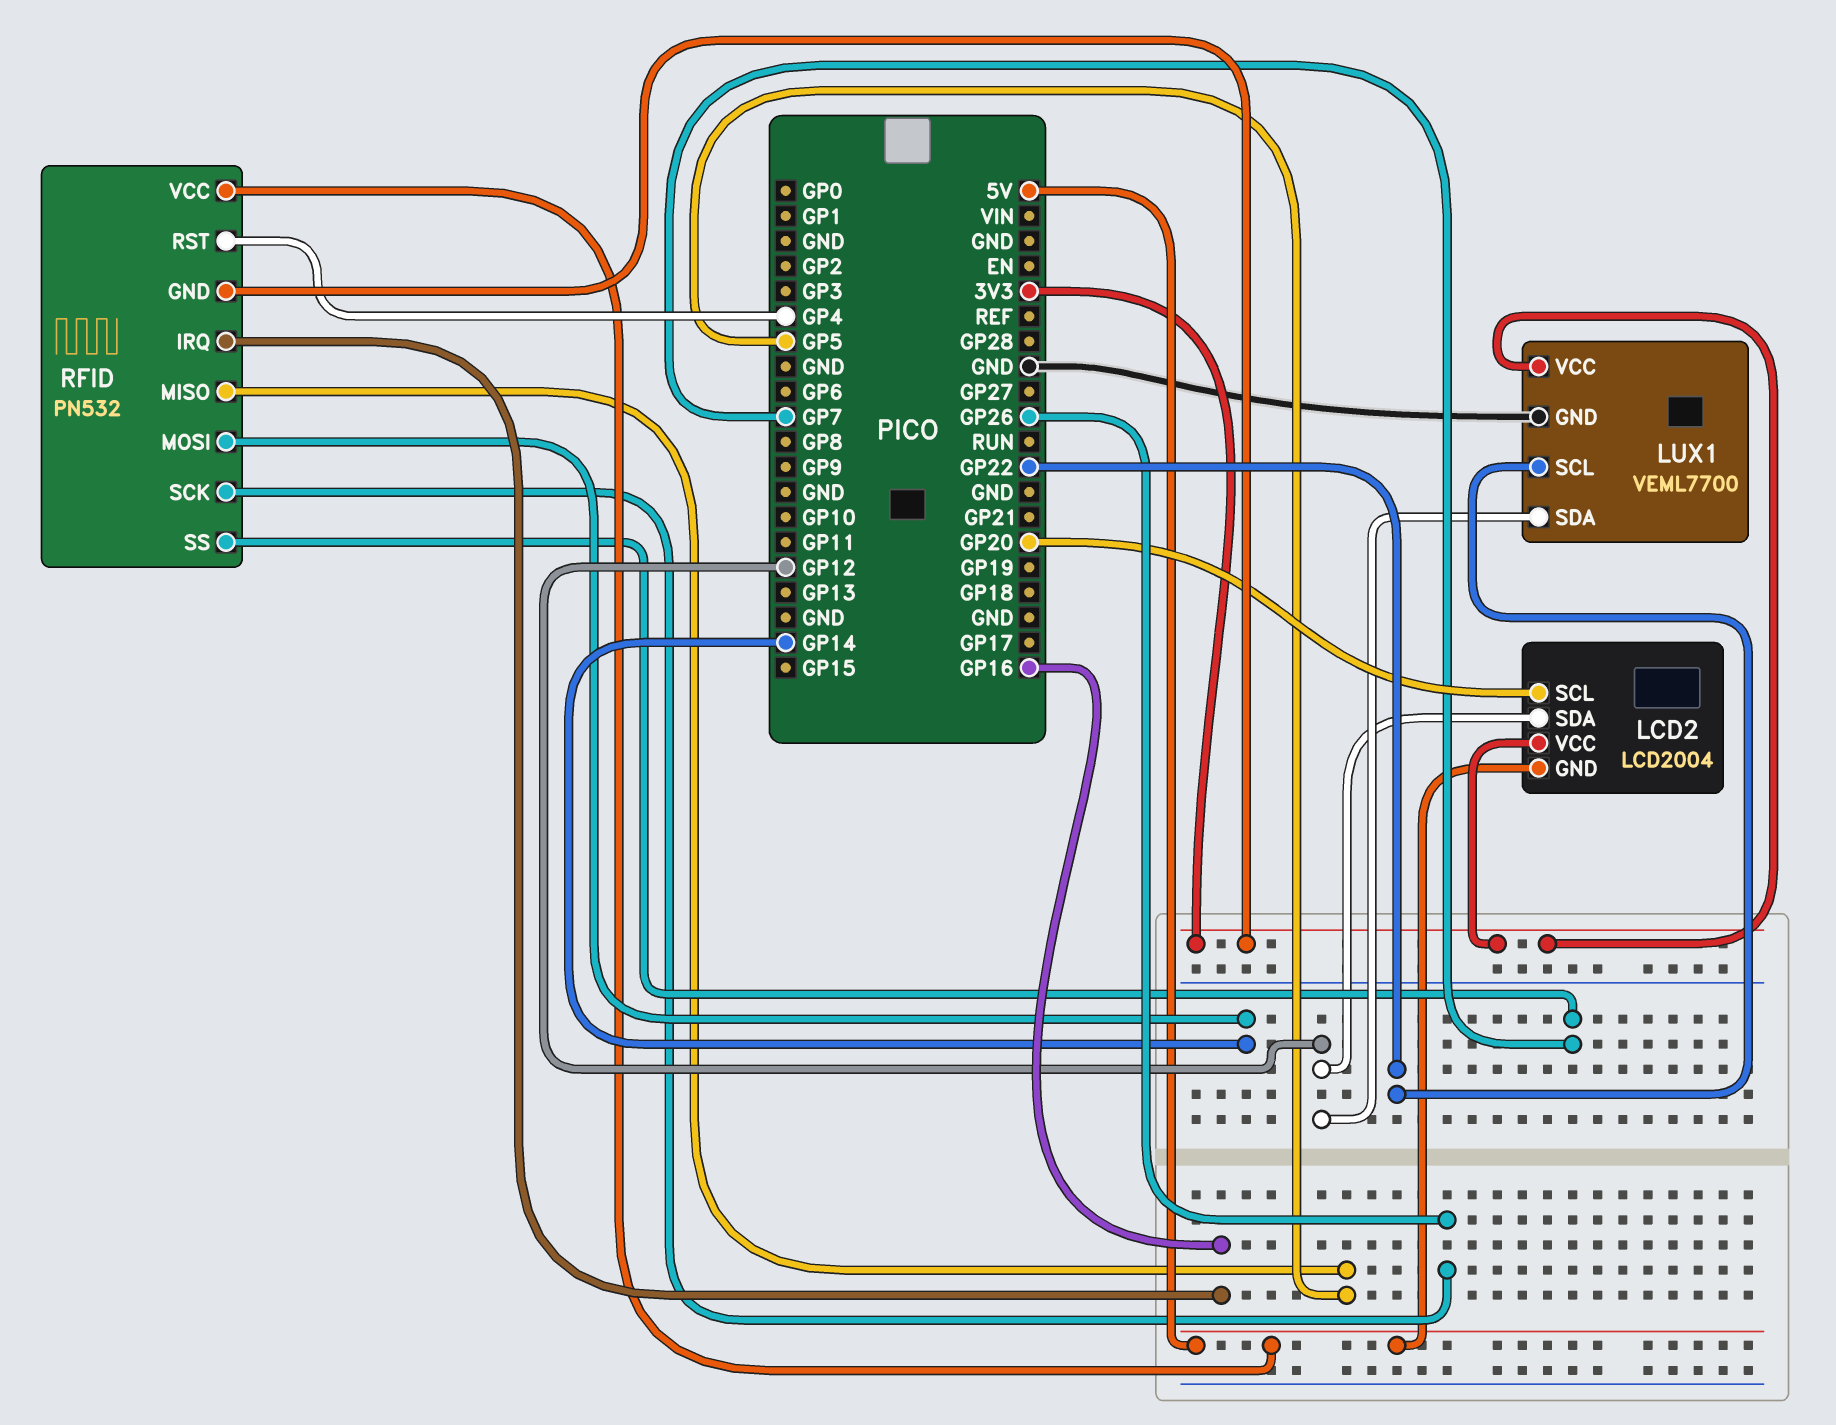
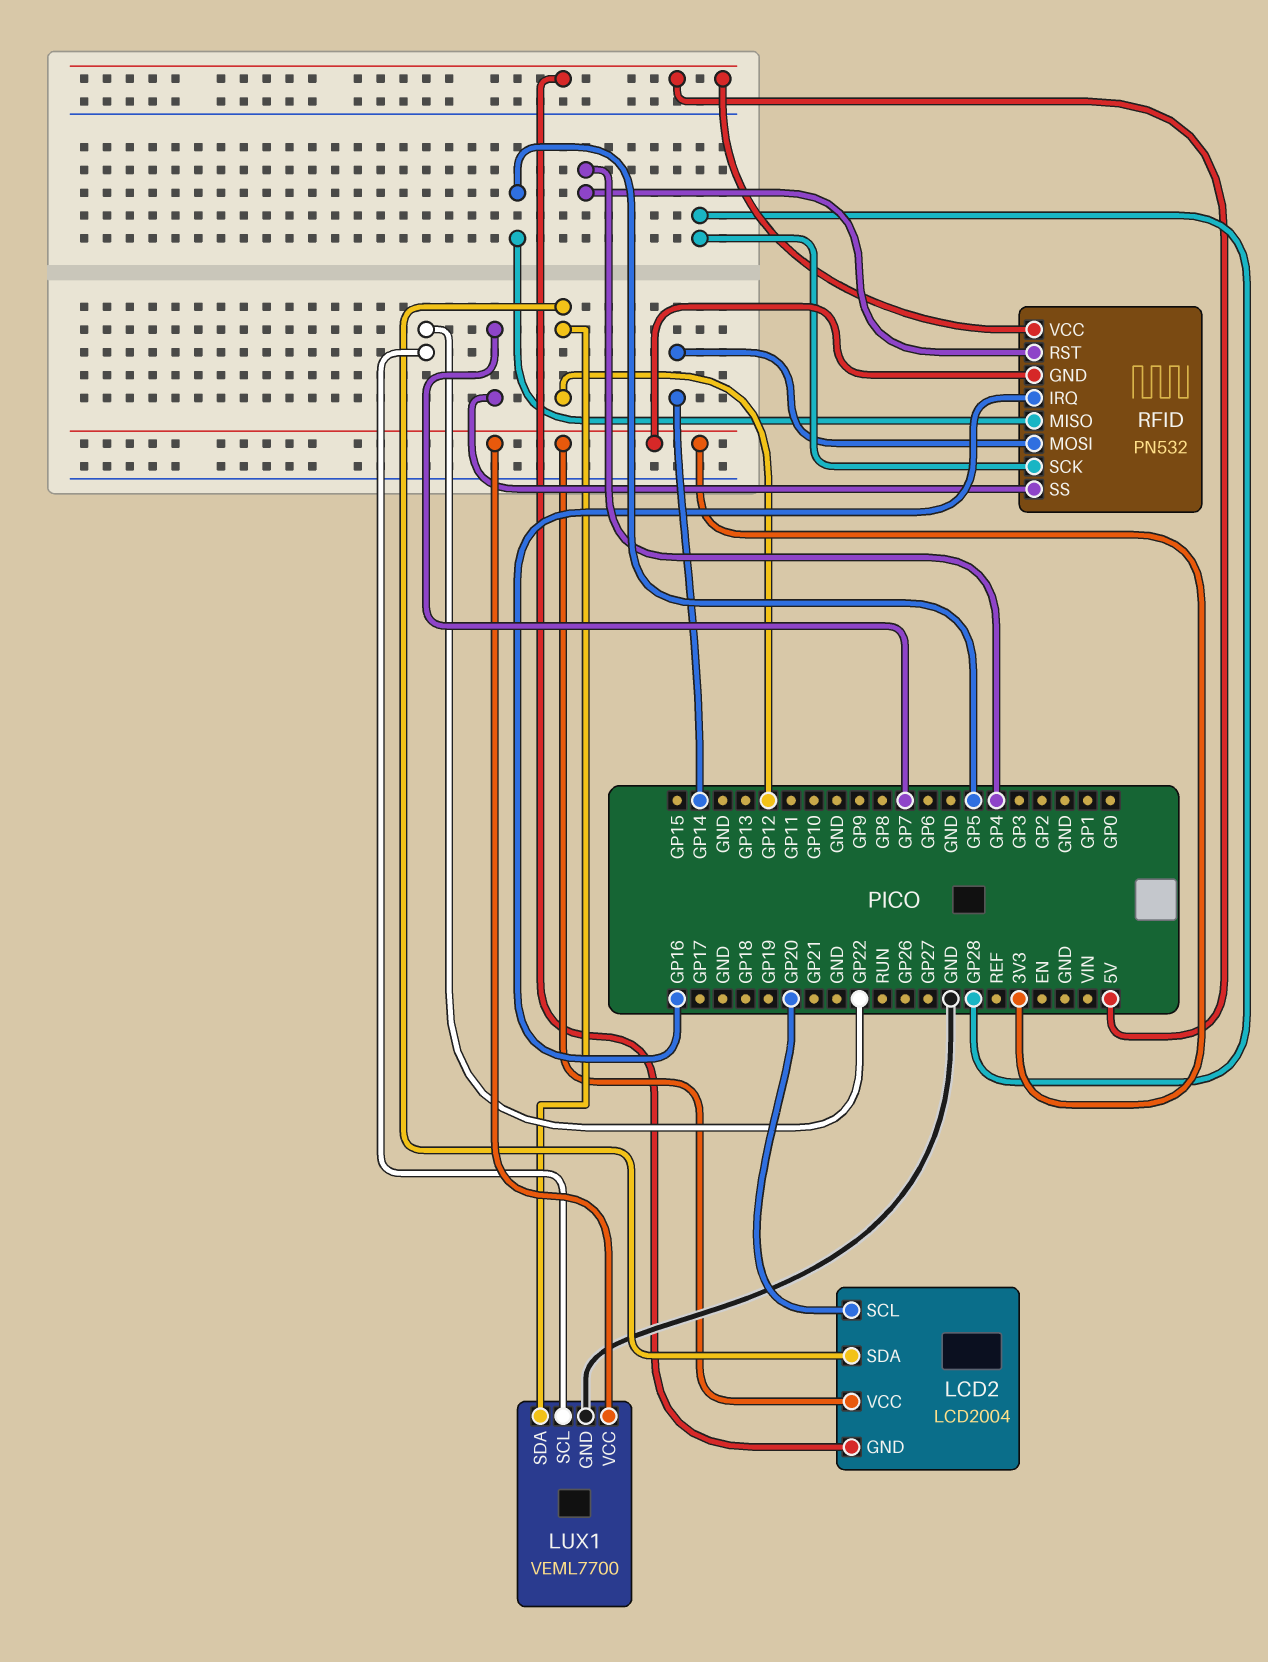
RFID pin SCK: GP26 -> GP28

